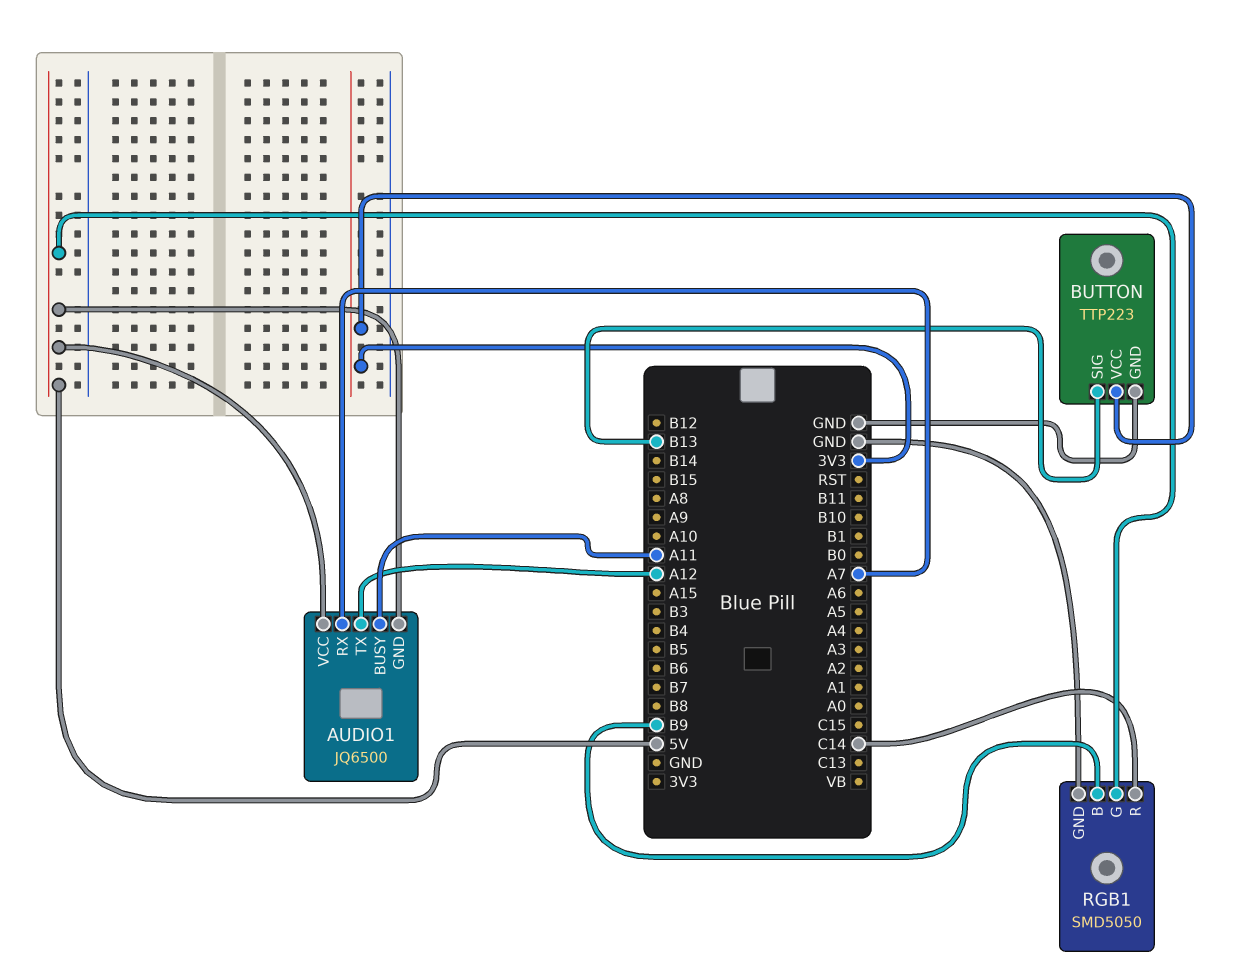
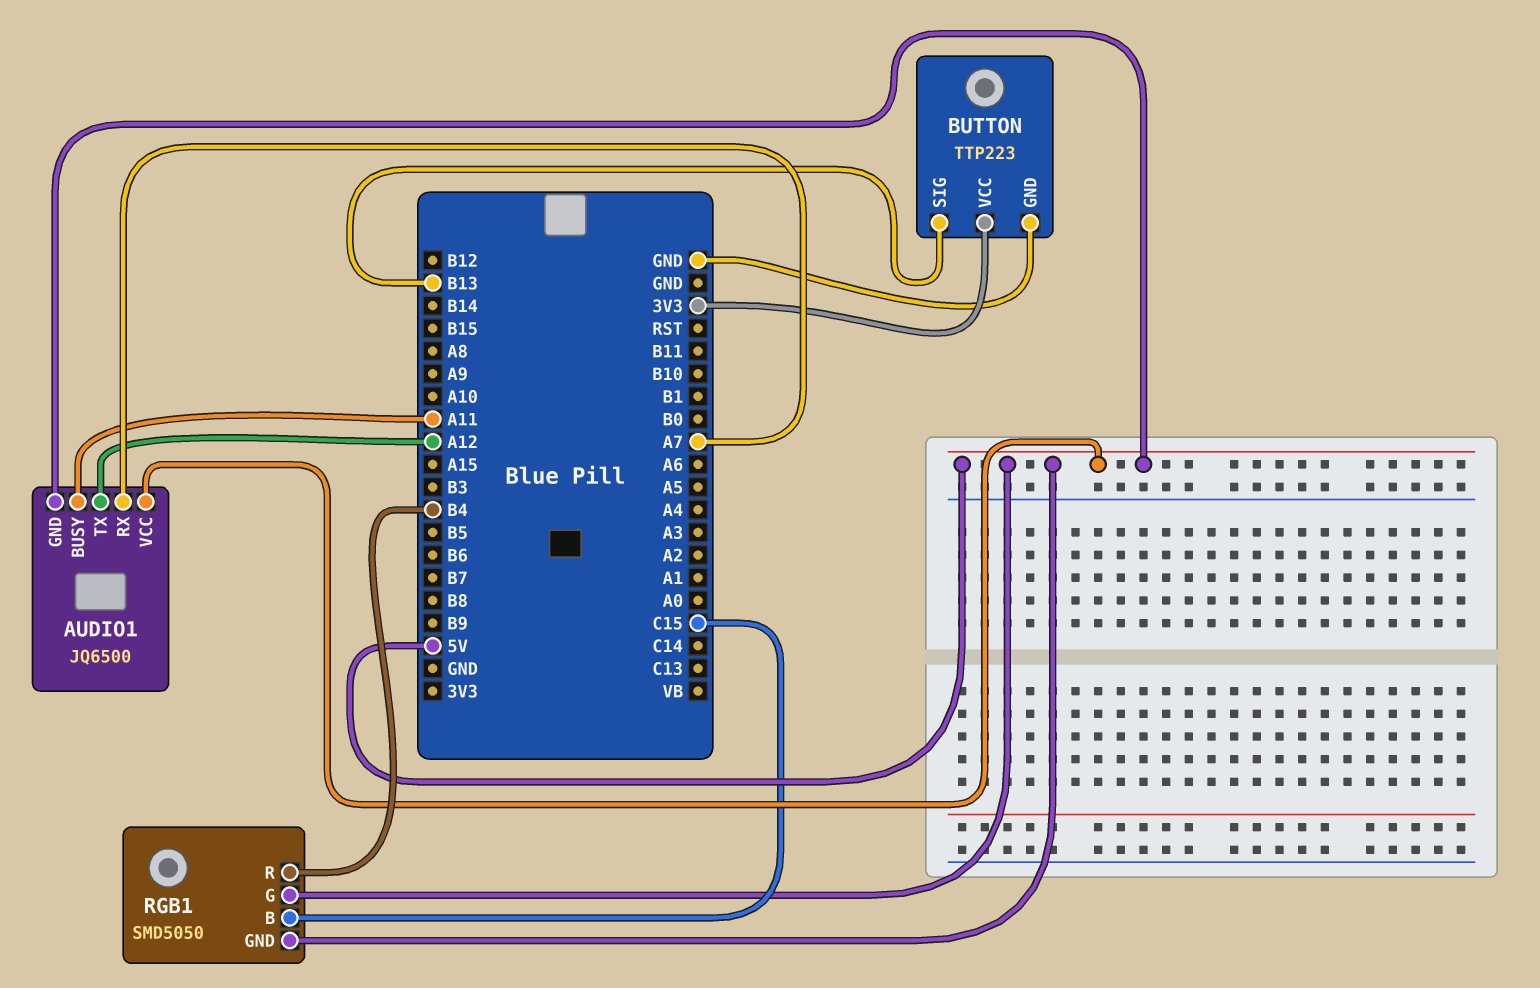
RGB1 pin B: B9 -> C15
RGB1 pin GND: GND -> 5V
RGB1 pin R: C14 -> B4

